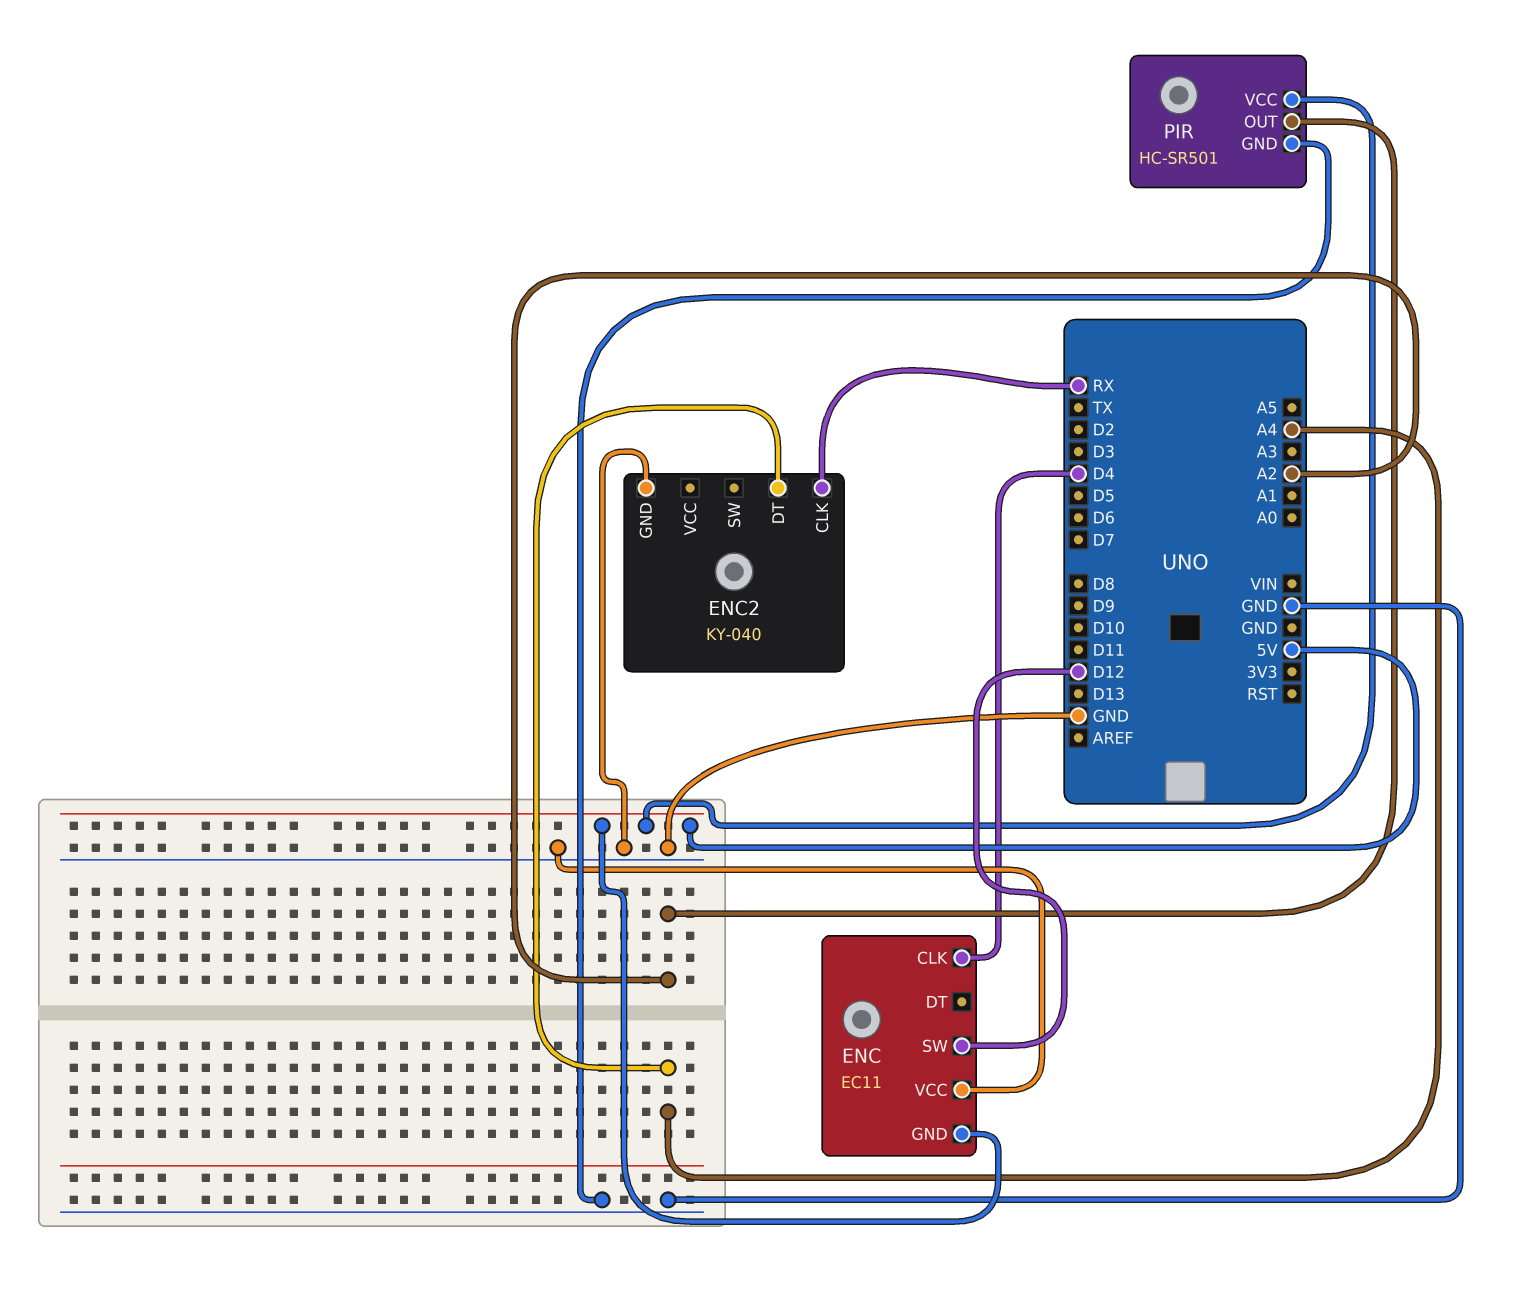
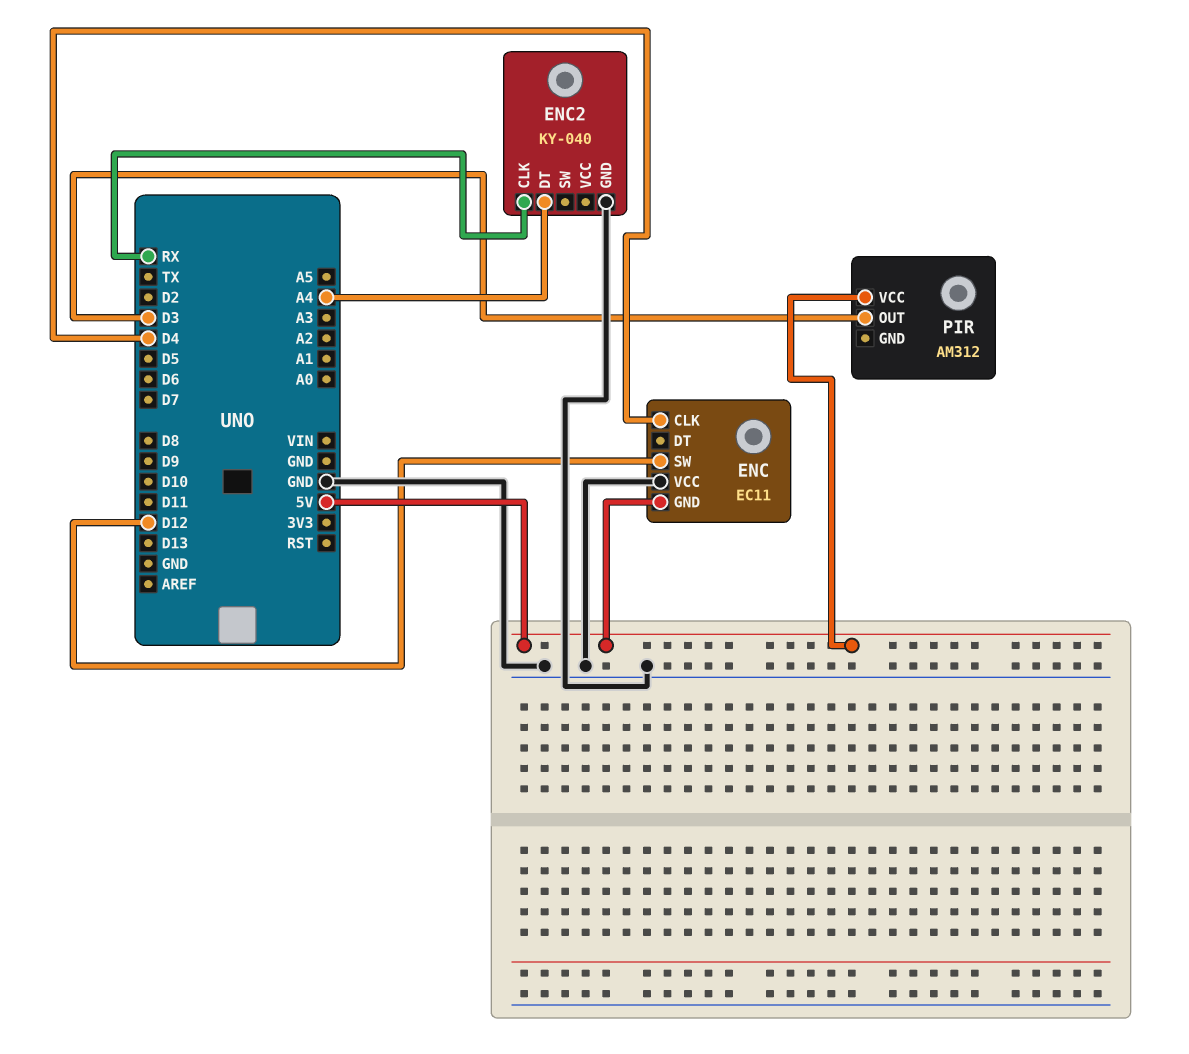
PIR: HC-SR501 -> AM312
PIR pin GND: GND -> none
PIR pin OUT: A2 -> D3

